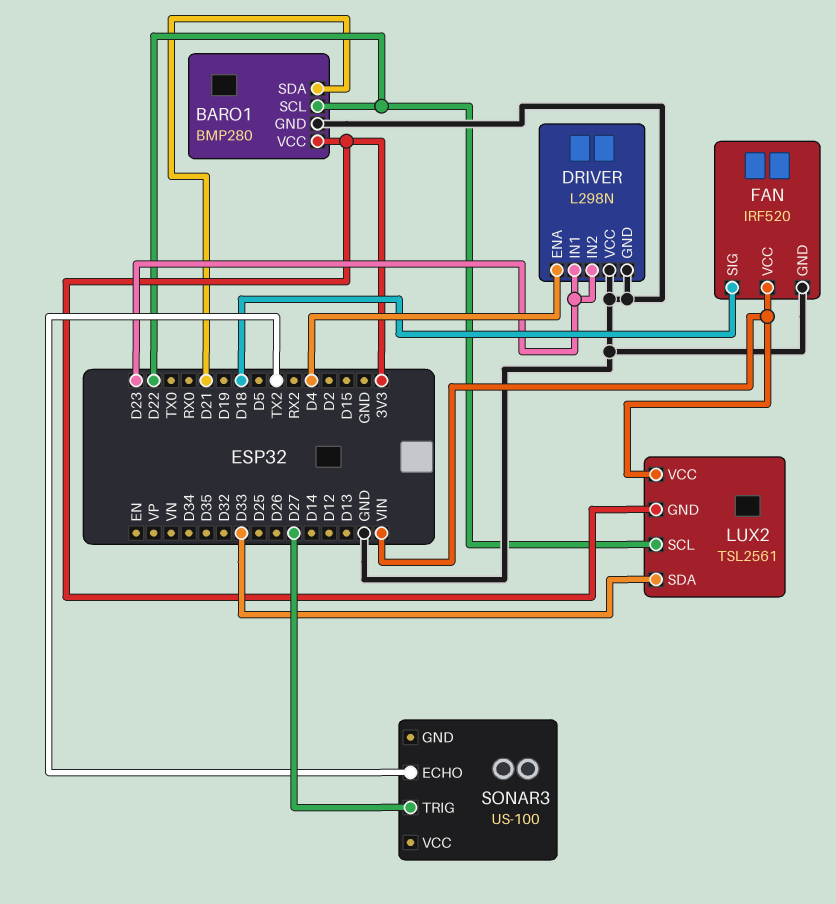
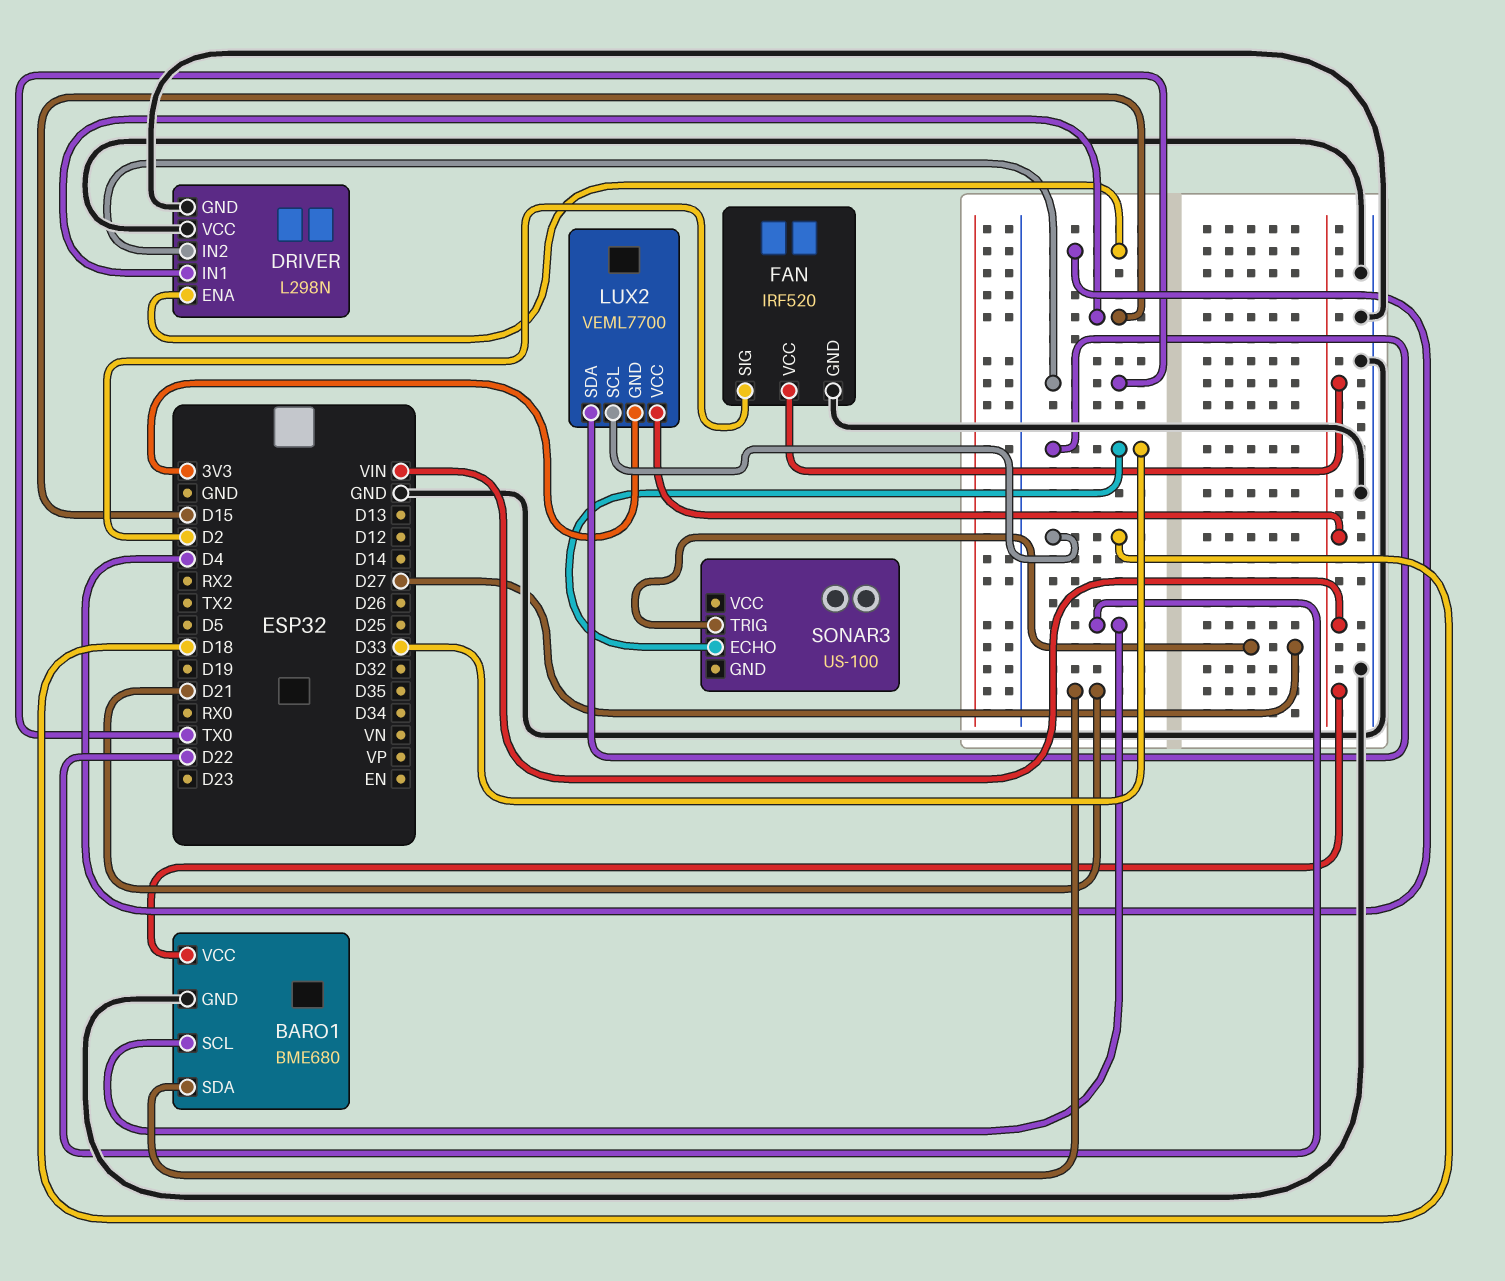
BARO1: BMP280 -> BME680
BARO1 pin VCC: 3V3 -> VIN
DRIVER pin IN1: D23 -> D15
DRIVER pin IN2: D23 -> TX0
FAN pin SIG: D18 -> D2
LUX2: TSL2561 -> VEML7700
LUX2 pin SCL: D22 -> D18
SONAR3 pin ECHO: TX2 -> D33

